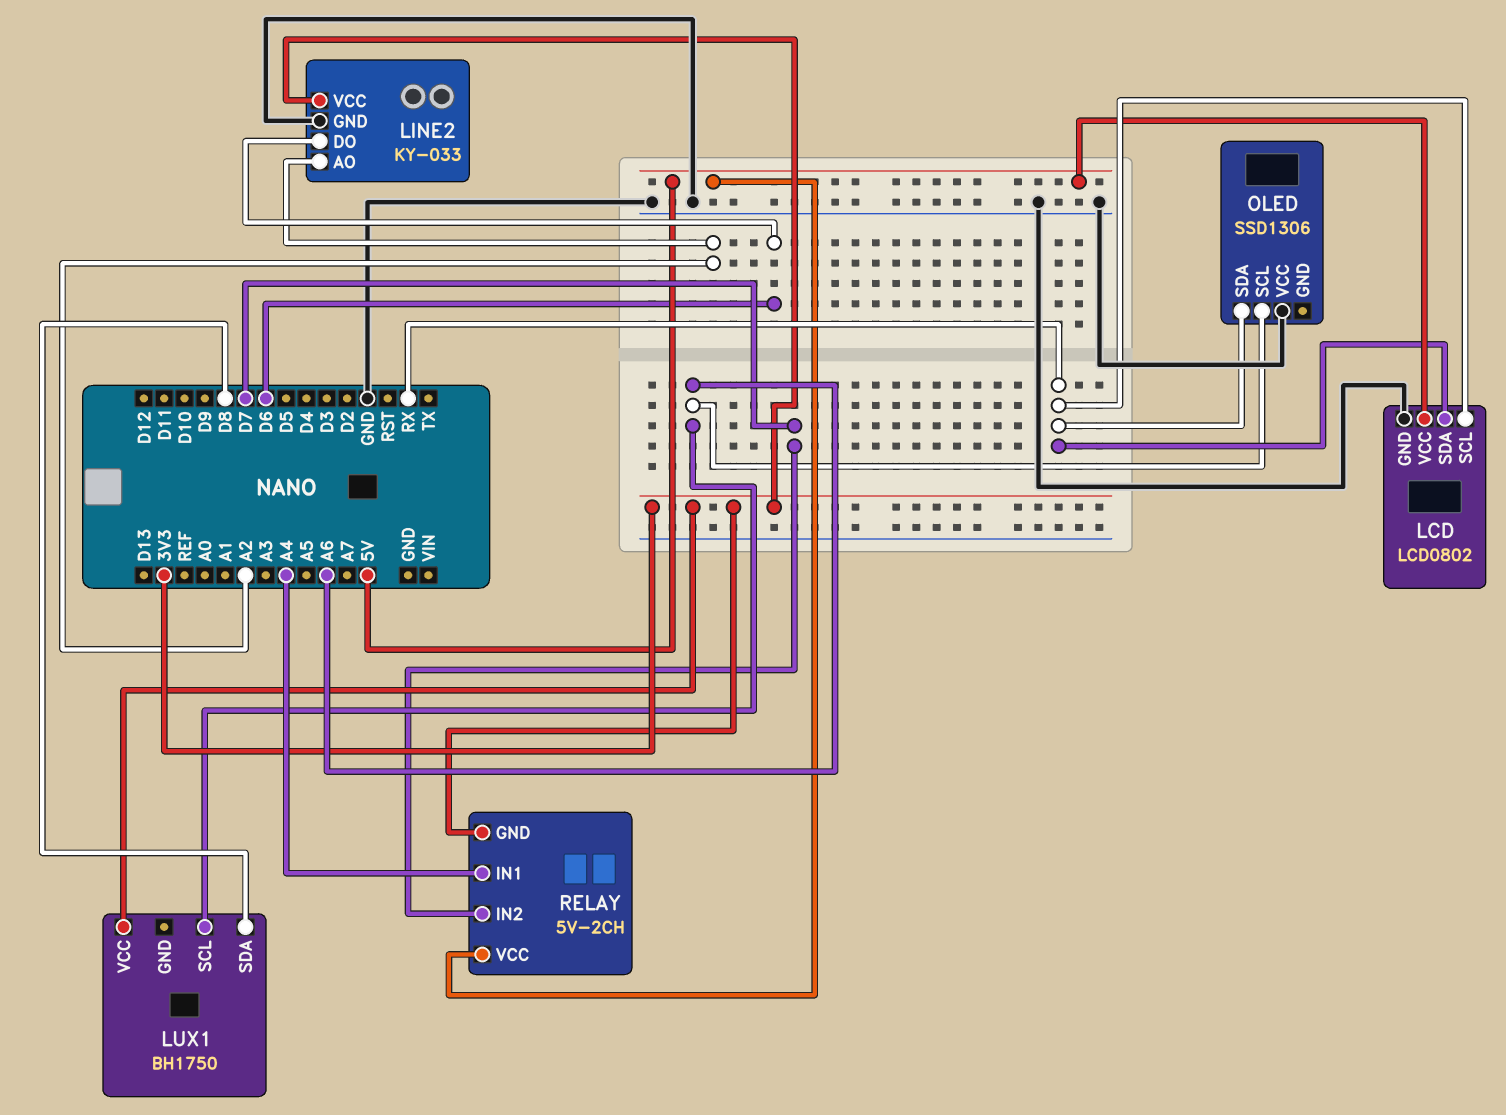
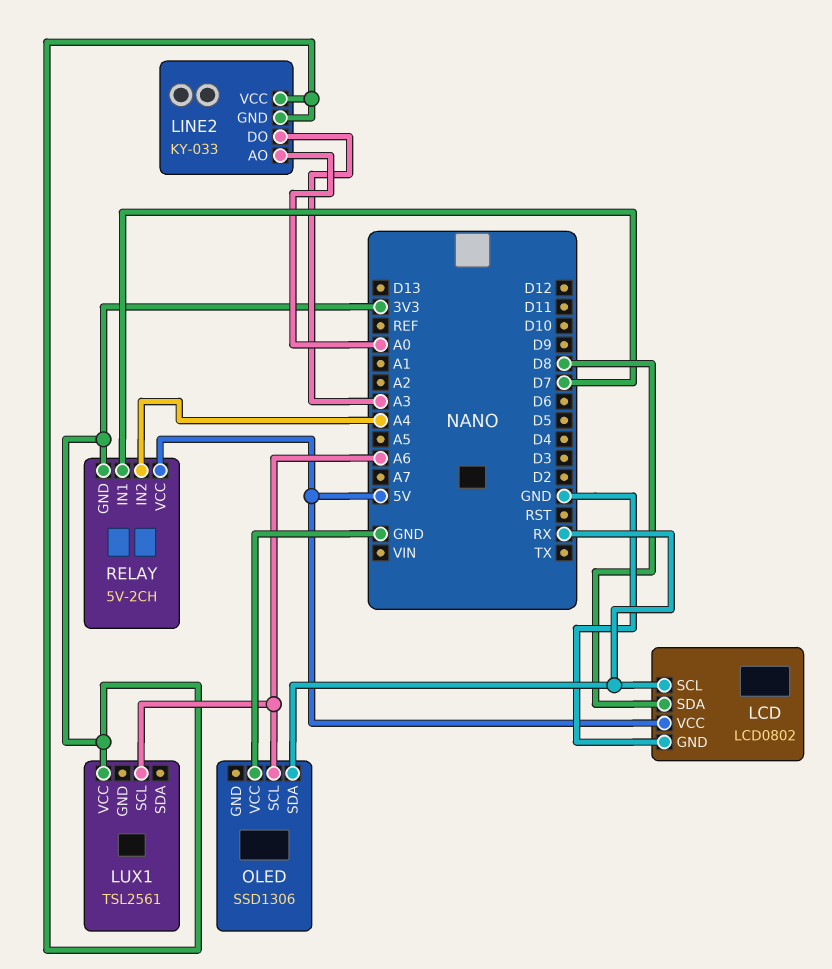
LCD pin SDA: RX -> D8
LINE2 pin AO: A2 -> A0
LINE2 pin DO: D6 -> A3
LINE2 pin GND: GND -> 3V3
LUX1: BH1750 -> TSL2561
LUX1 pin SDA: D8 -> none
RELAY pin IN1: A4 -> D7
RELAY pin IN2: D7 -> A4

